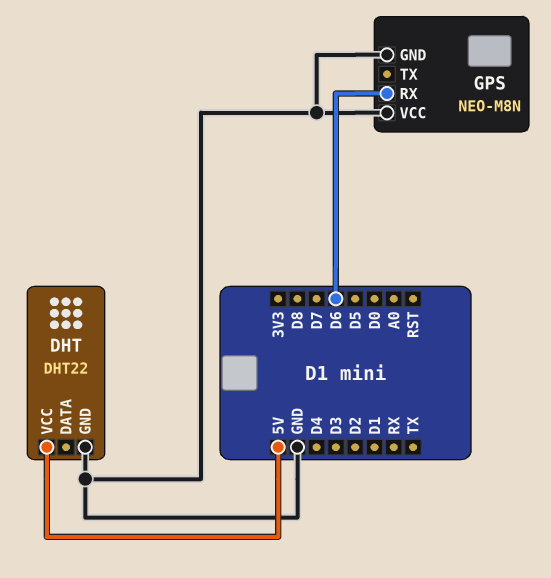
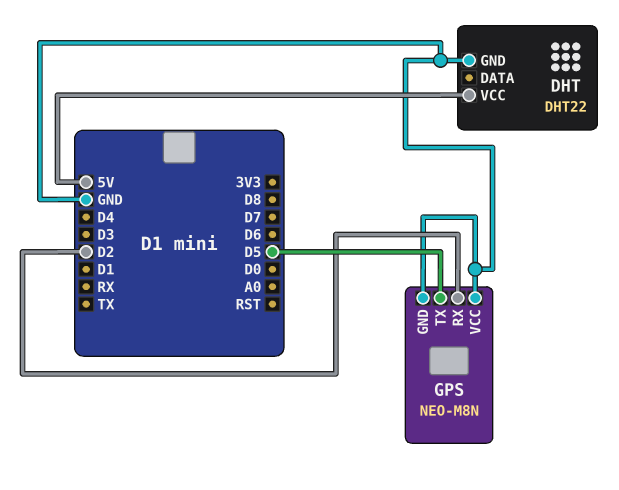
GPS pin RX: D6 -> D2
GPS pin TX: none -> D5

